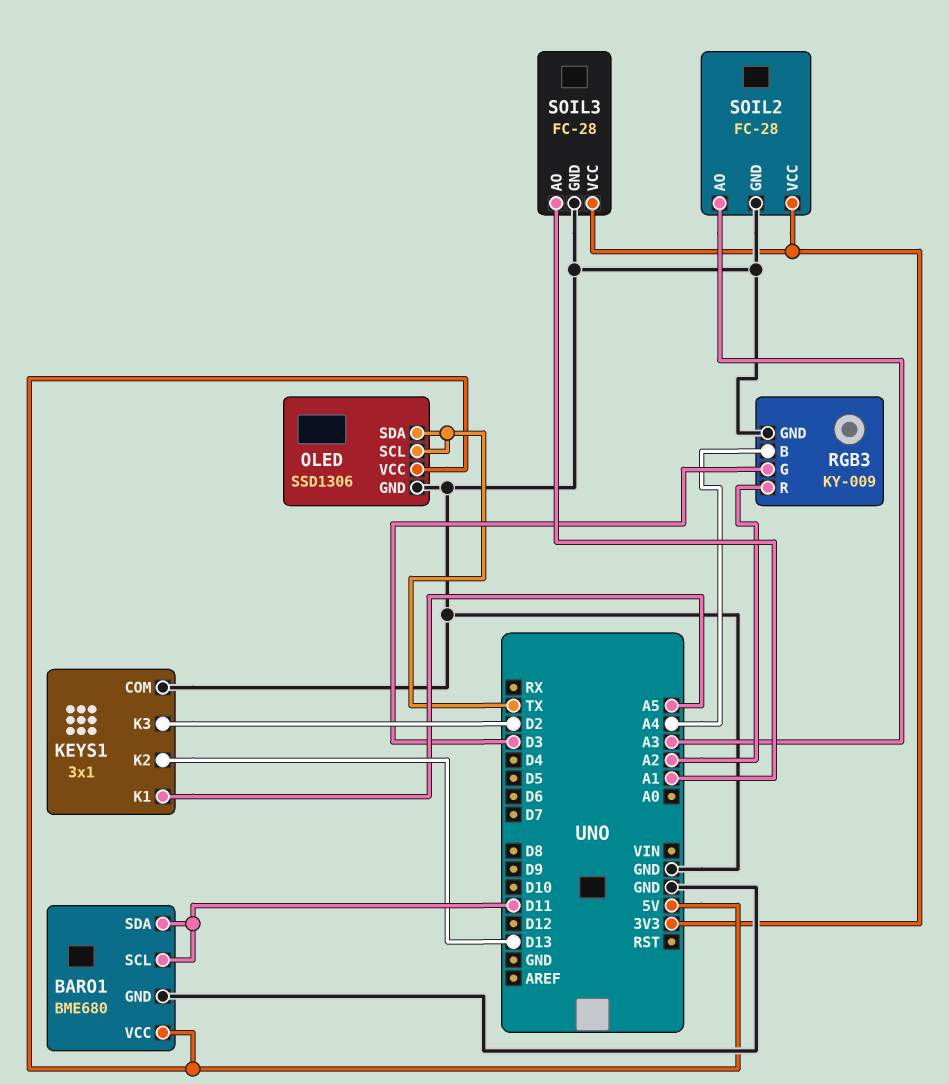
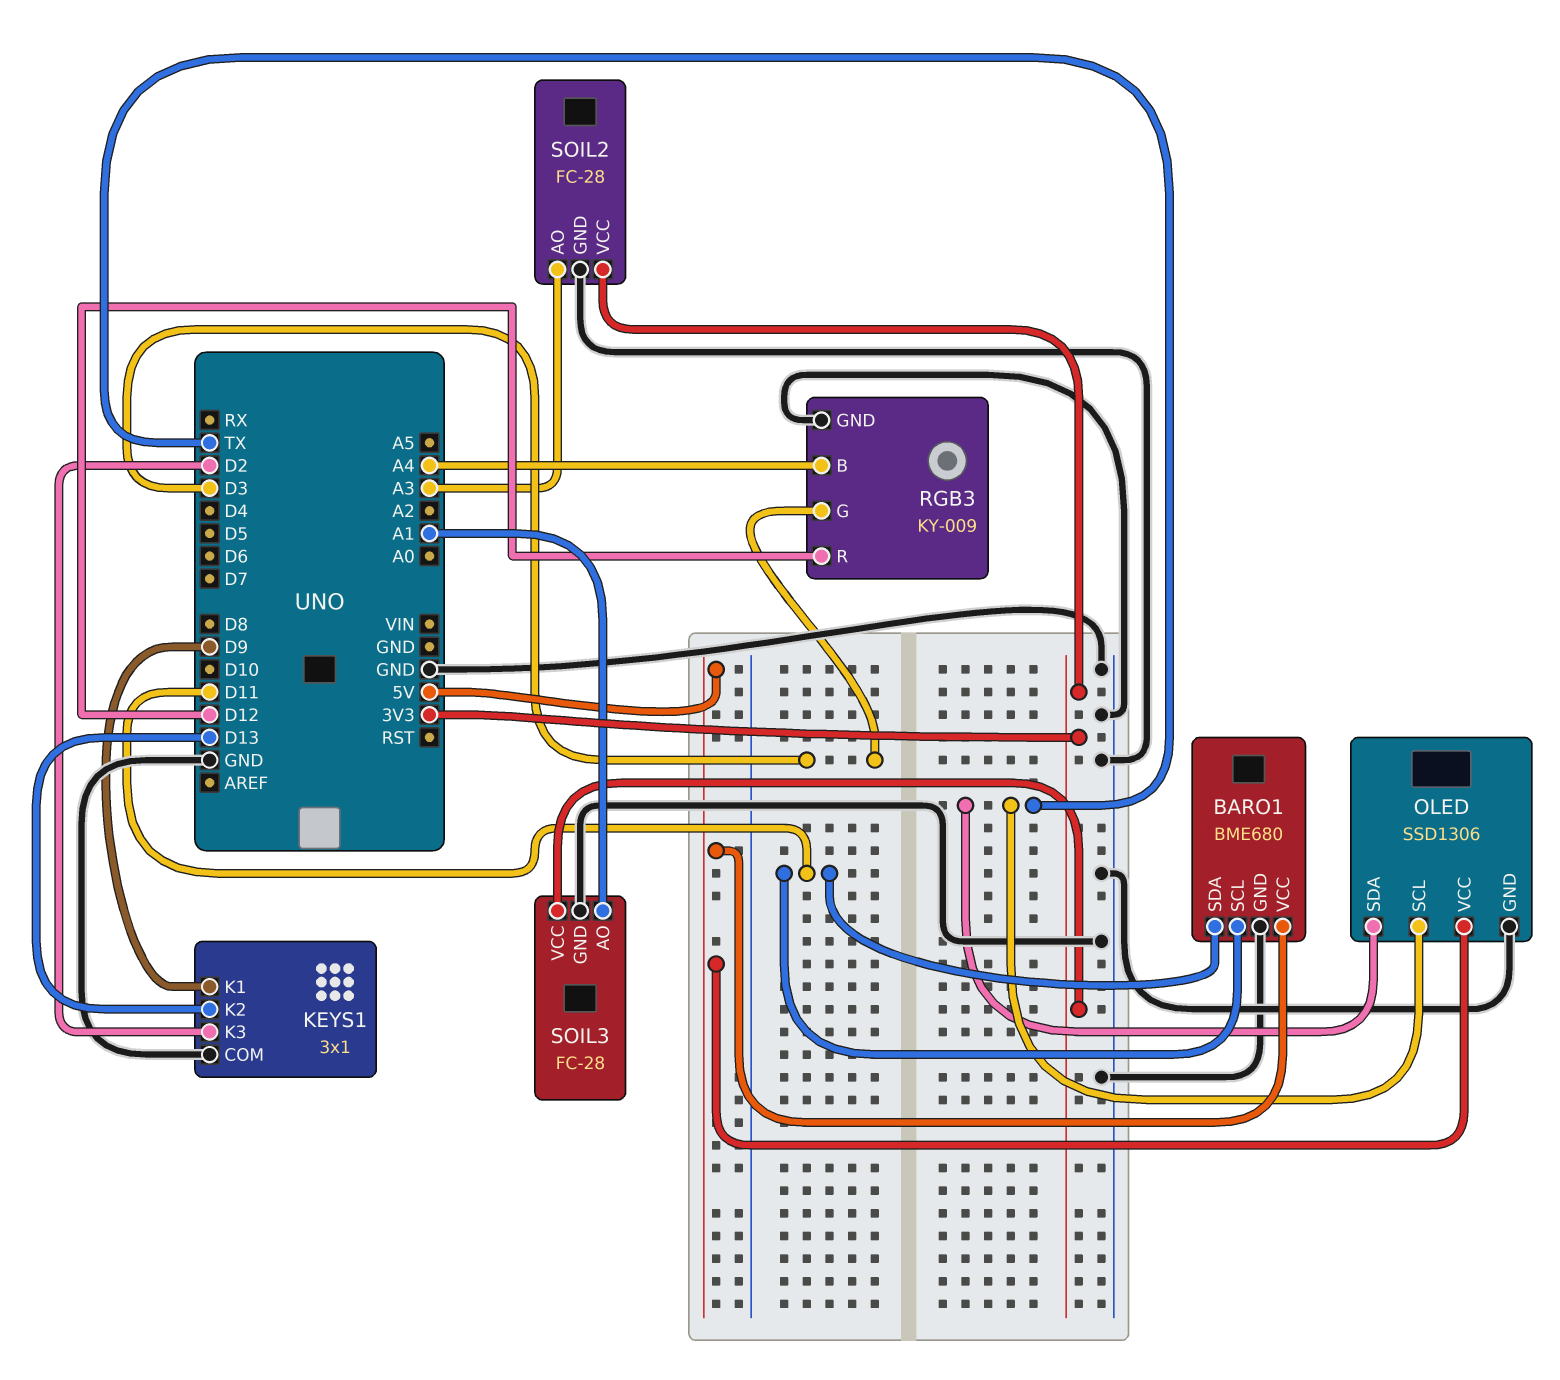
KEYS1 pin K1: A5 -> D9
RGB3 pin R: A2 -> D12

